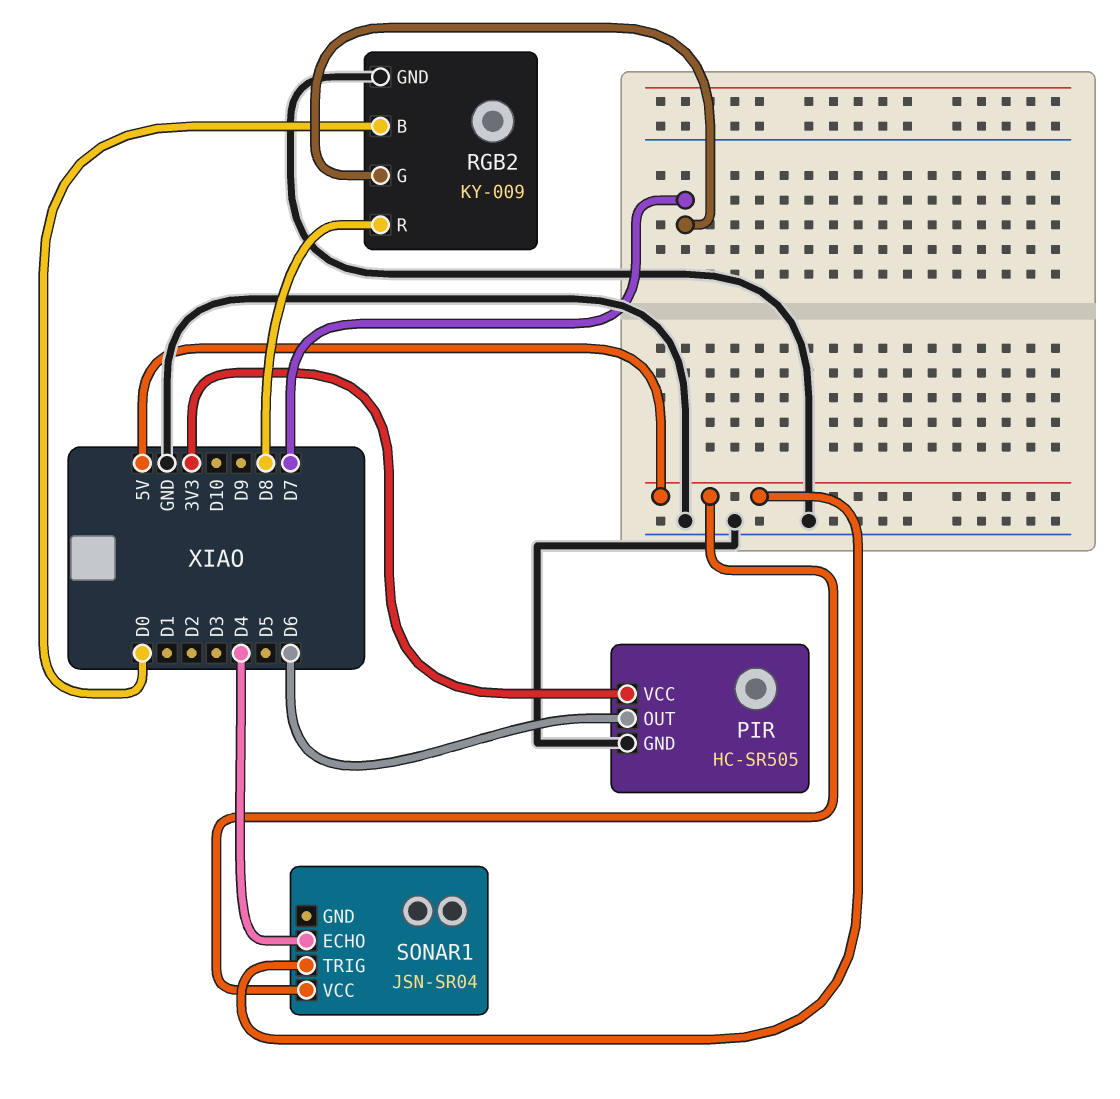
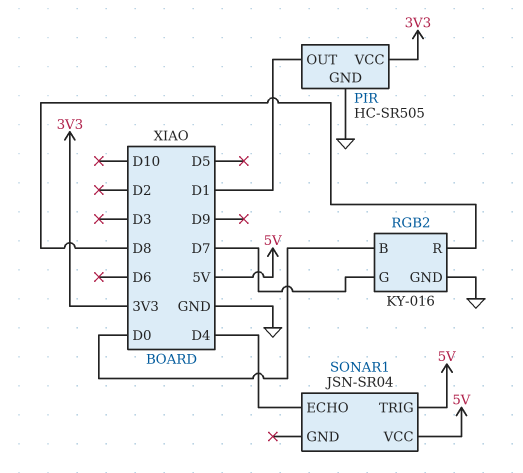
PIR pin OUT: D6 -> D1
RGB2: KY-009 -> KY-016

